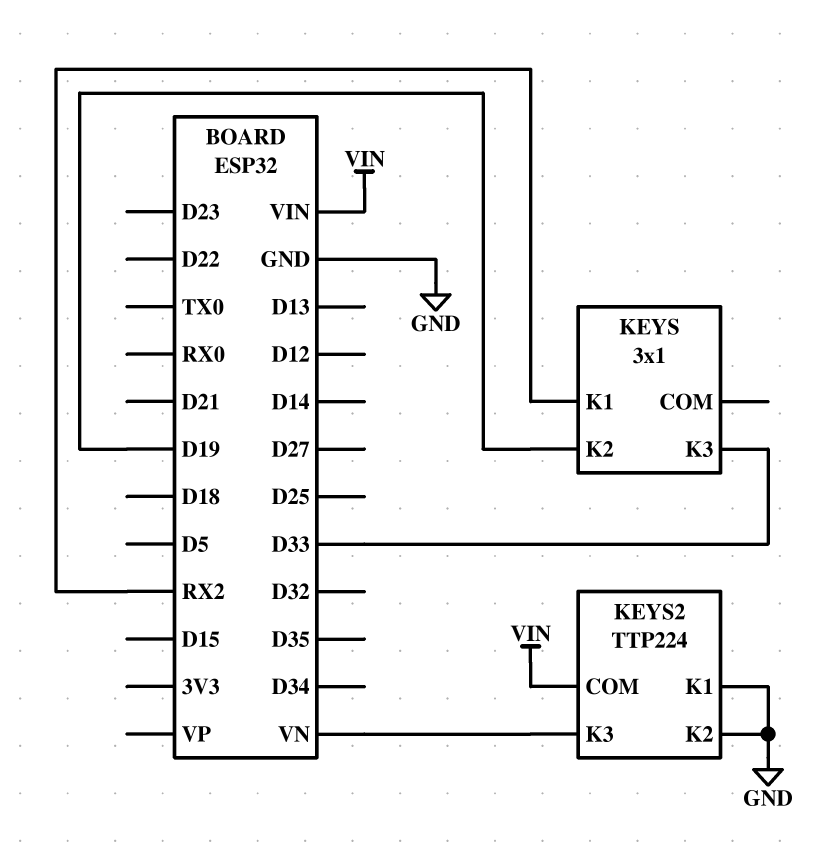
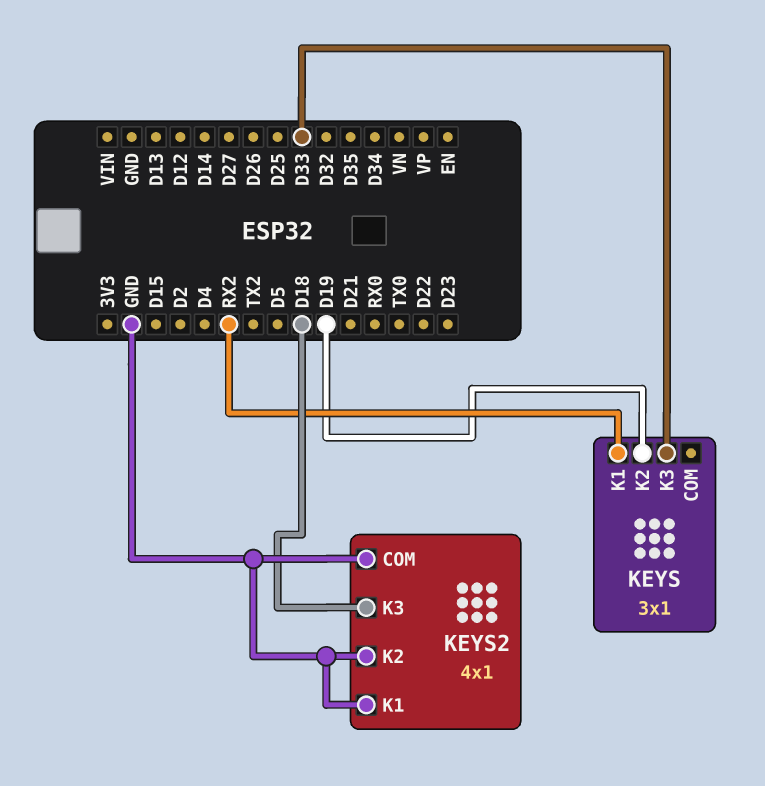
KEYS2: TTP224 -> 4x1
KEYS2 pin COM: VIN -> GND
KEYS2 pin K3: VN -> D18

